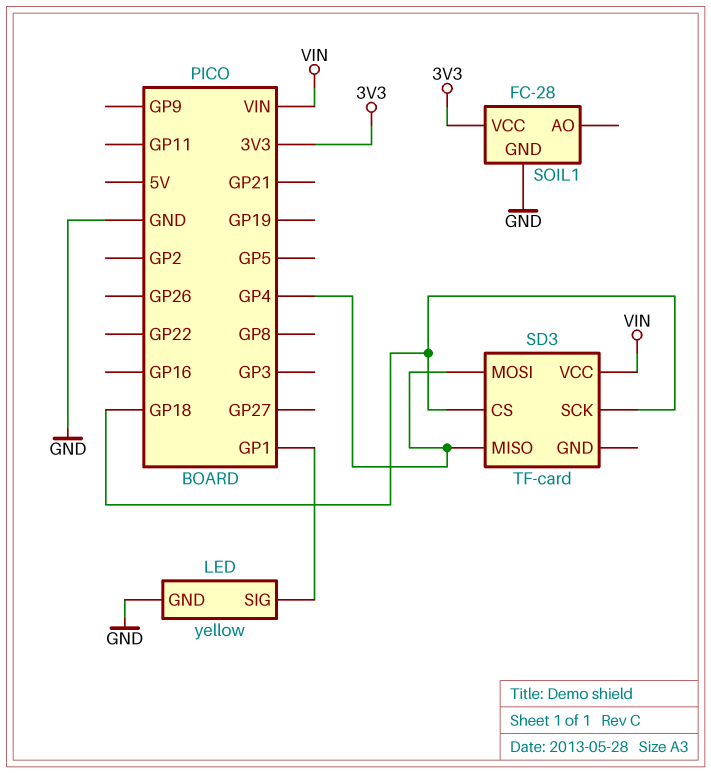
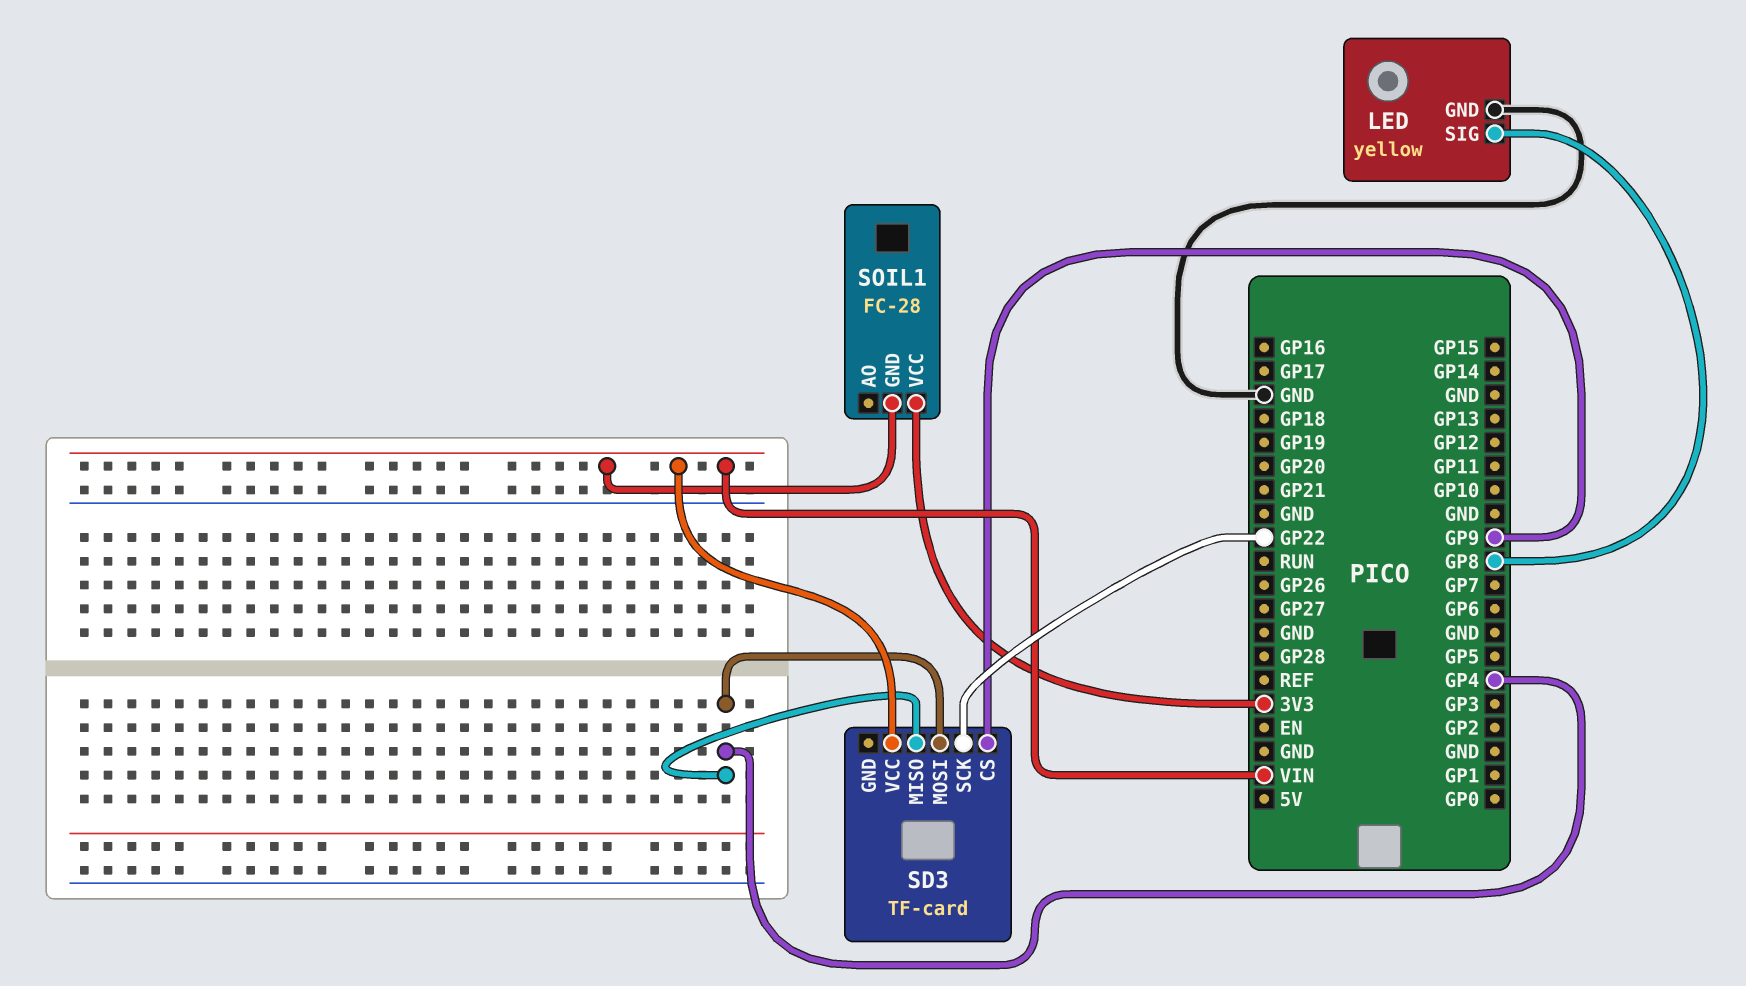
LED pin SIG: GP1 -> GP8
SD3 pin CS: GP18 -> GP9
SD3 pin SCK: GP18 -> GP22
SOIL1 pin GND: GND -> VIN

